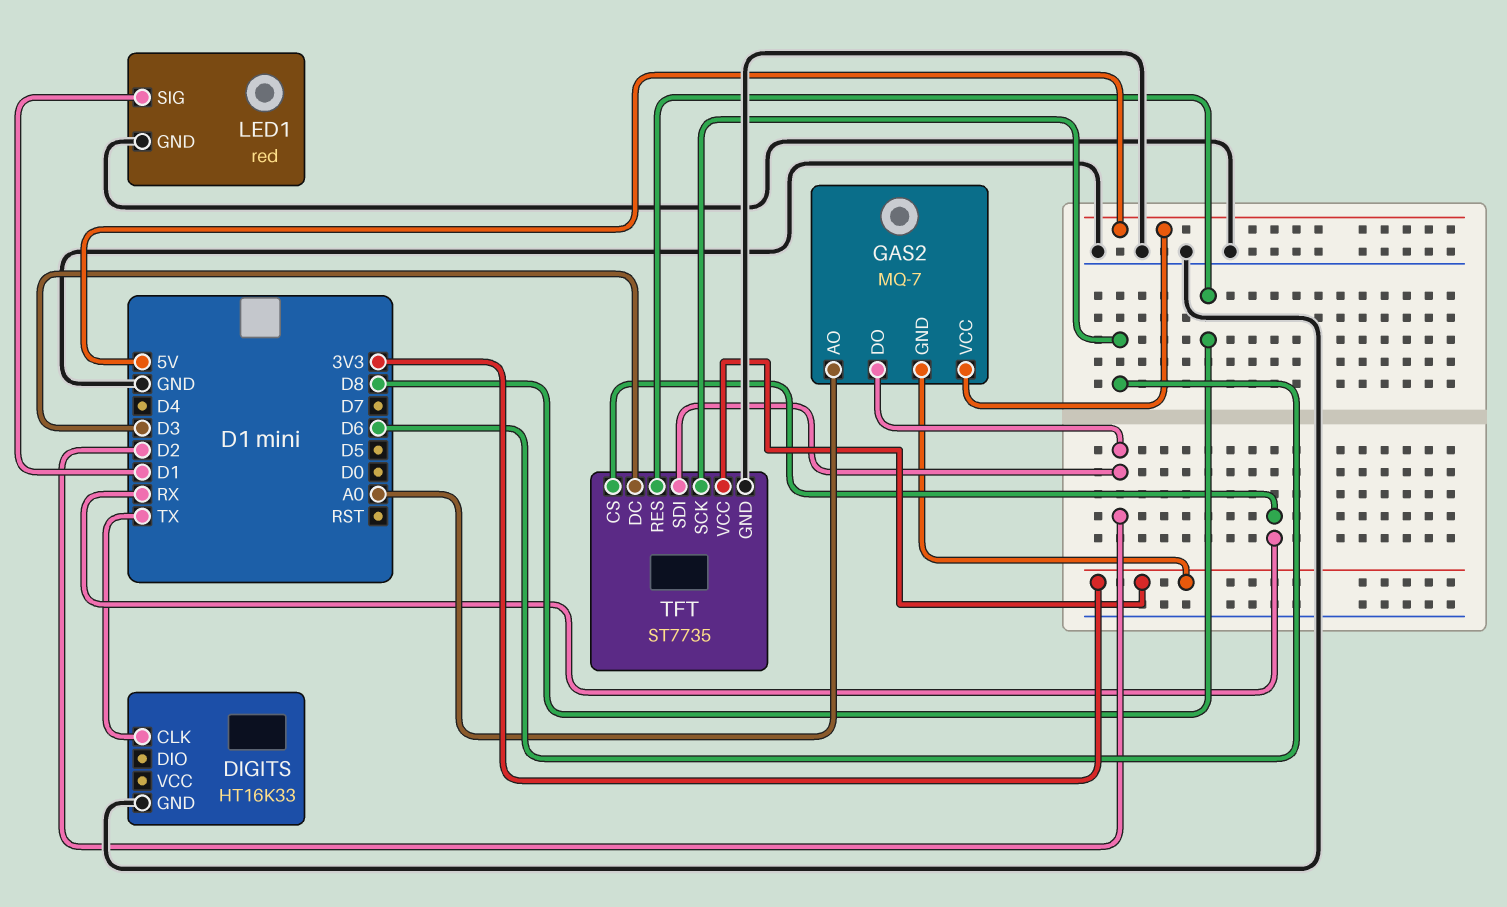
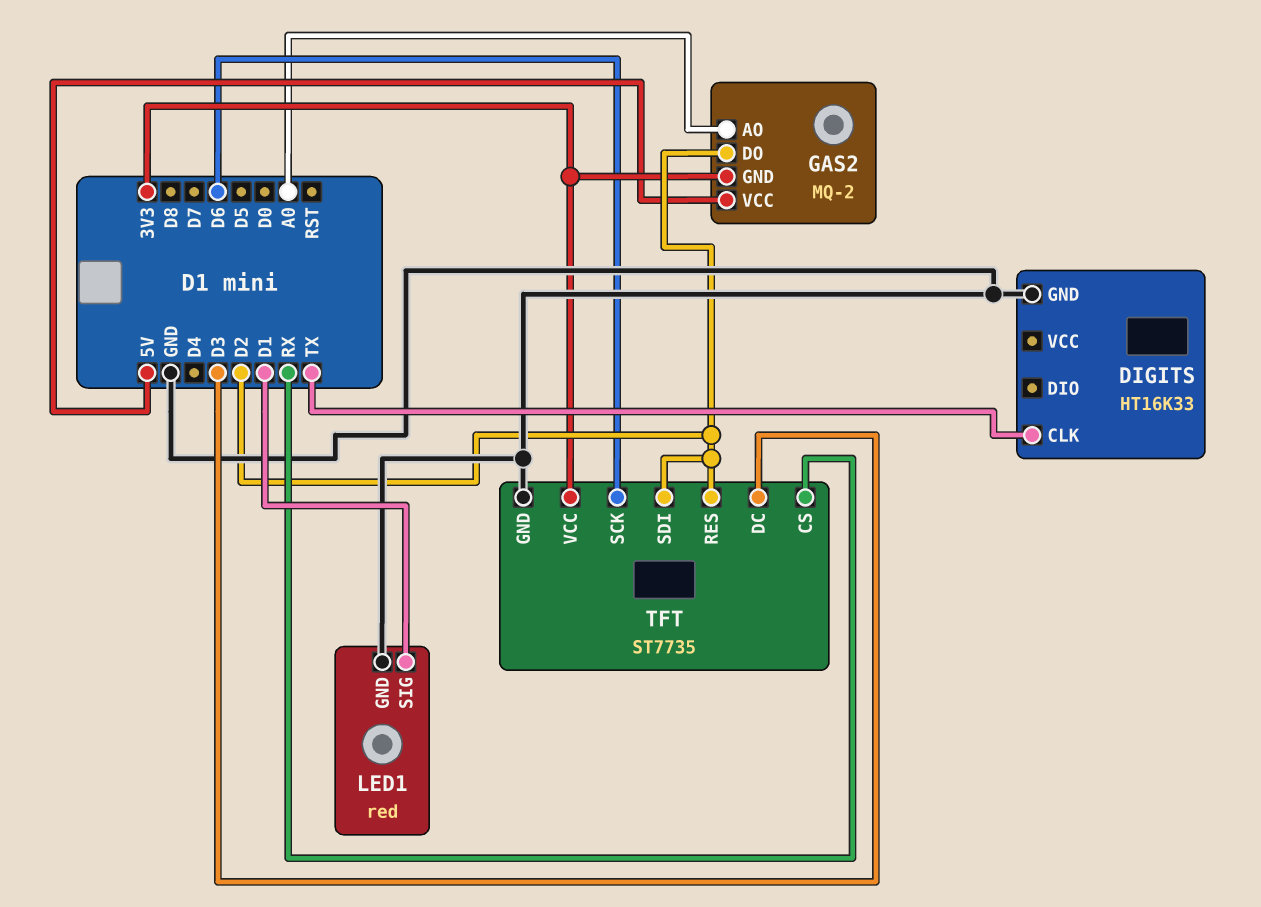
GAS2: MQ-7 -> MQ-2
TFT pin RES: D8 -> D2

